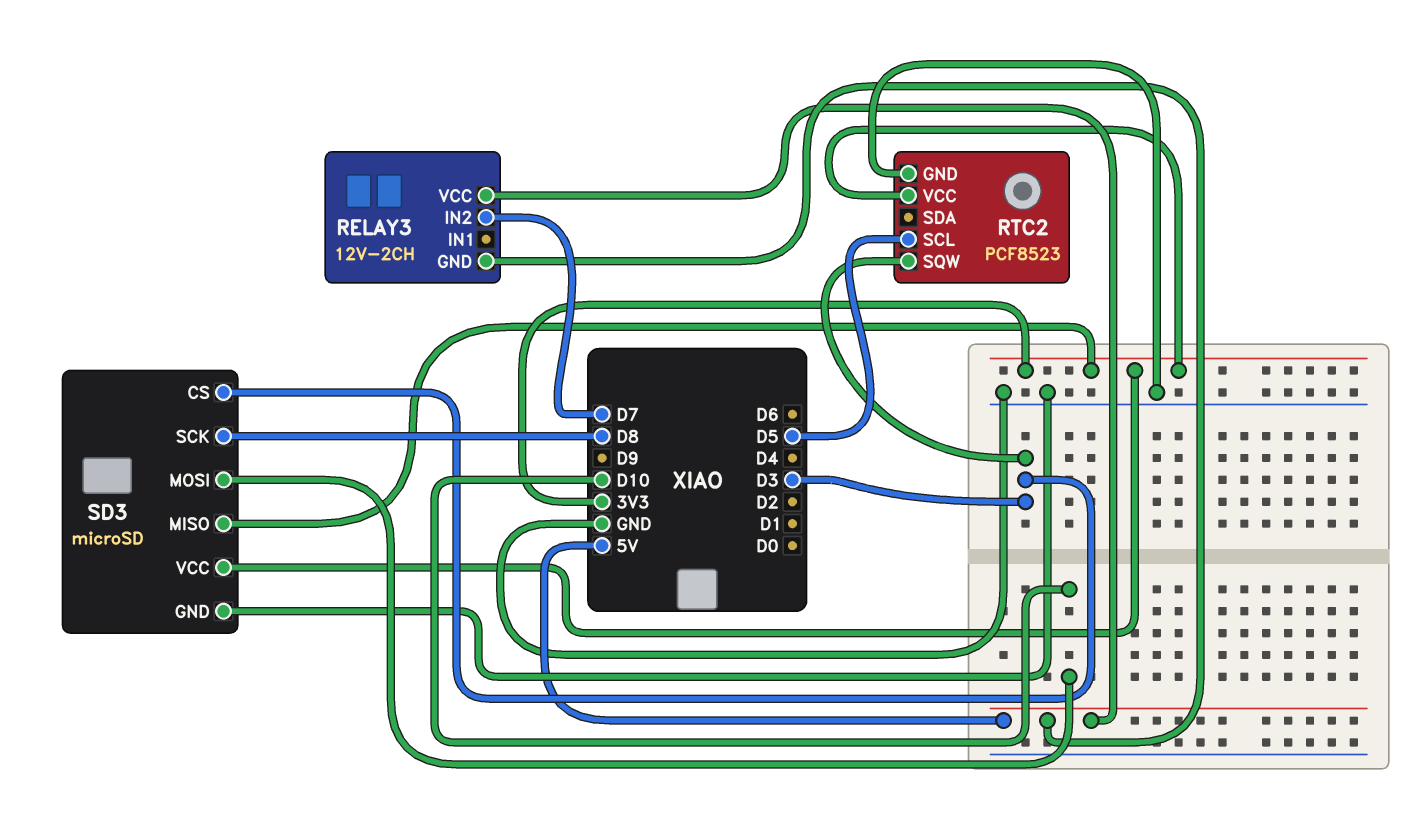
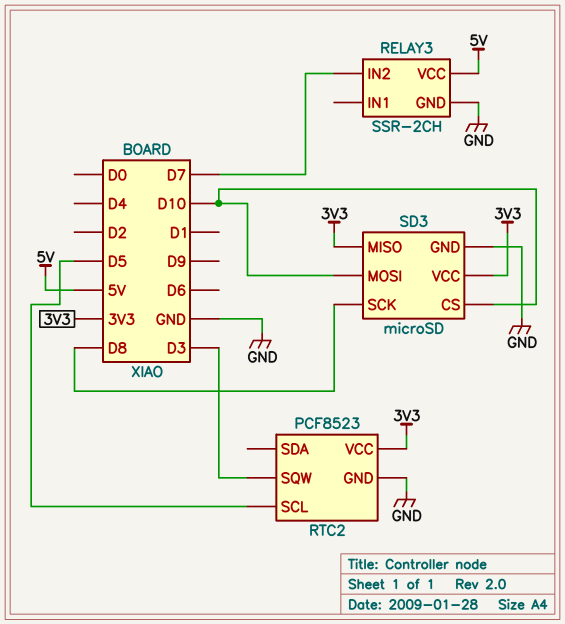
RELAY3: 12V-2CH -> SSR-2CH
RELAY3 pin GND: 5V -> GND
SD3 pin CS: D3 -> D10

